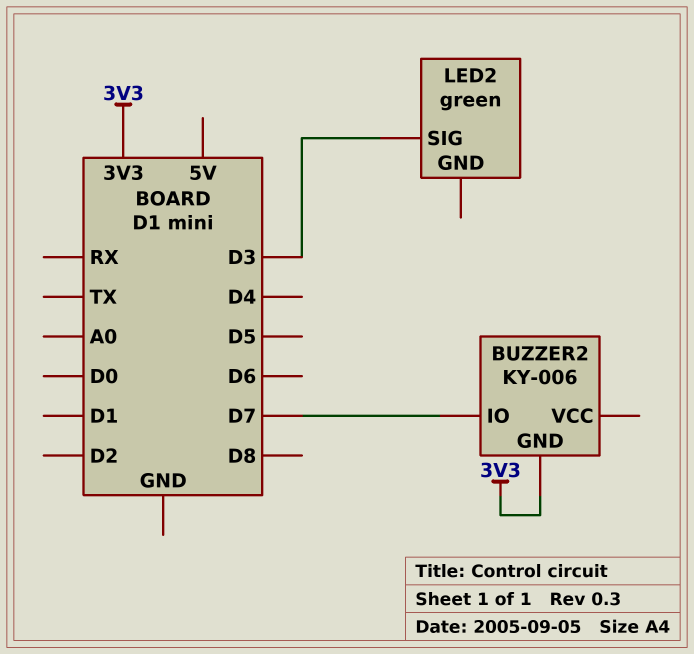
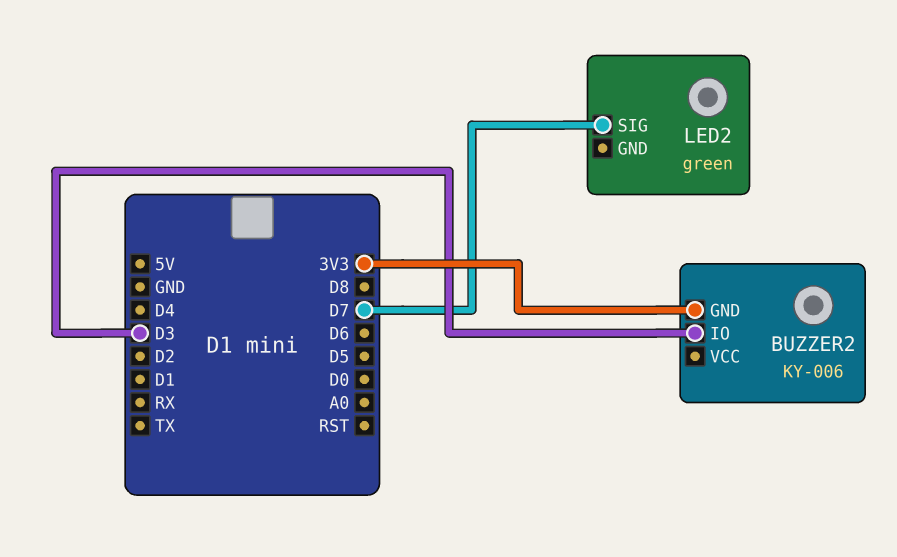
BUZZER2 pin IO: D7 -> D3
LED2 pin SIG: D3 -> D7

